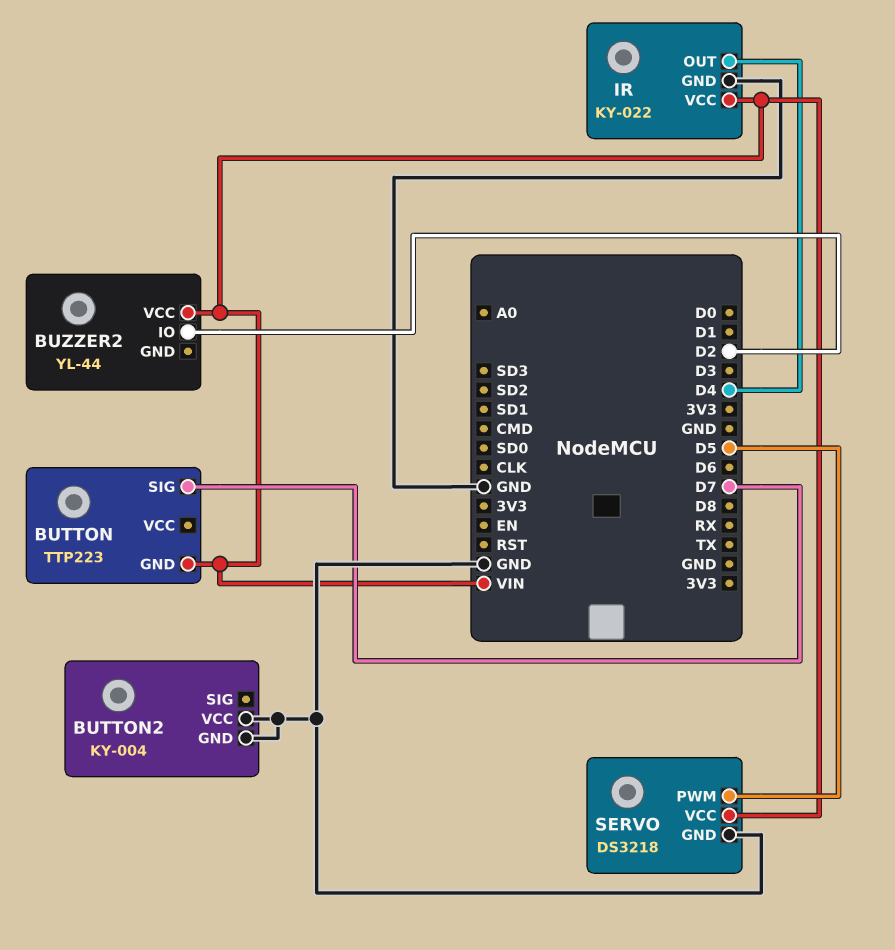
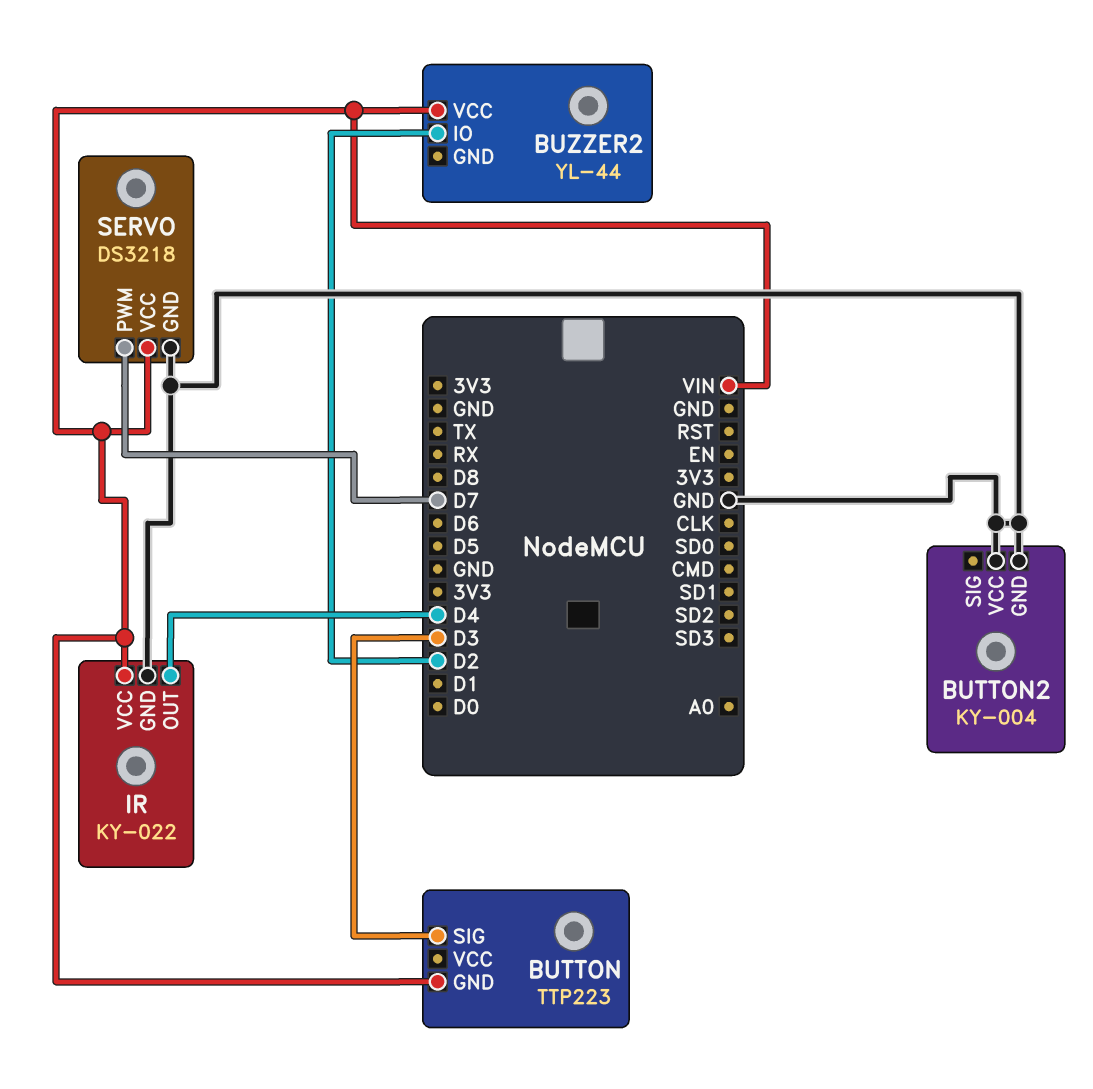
BUTTON pin SIG: D7 -> D3
SERVO pin PWM: D5 -> D7

